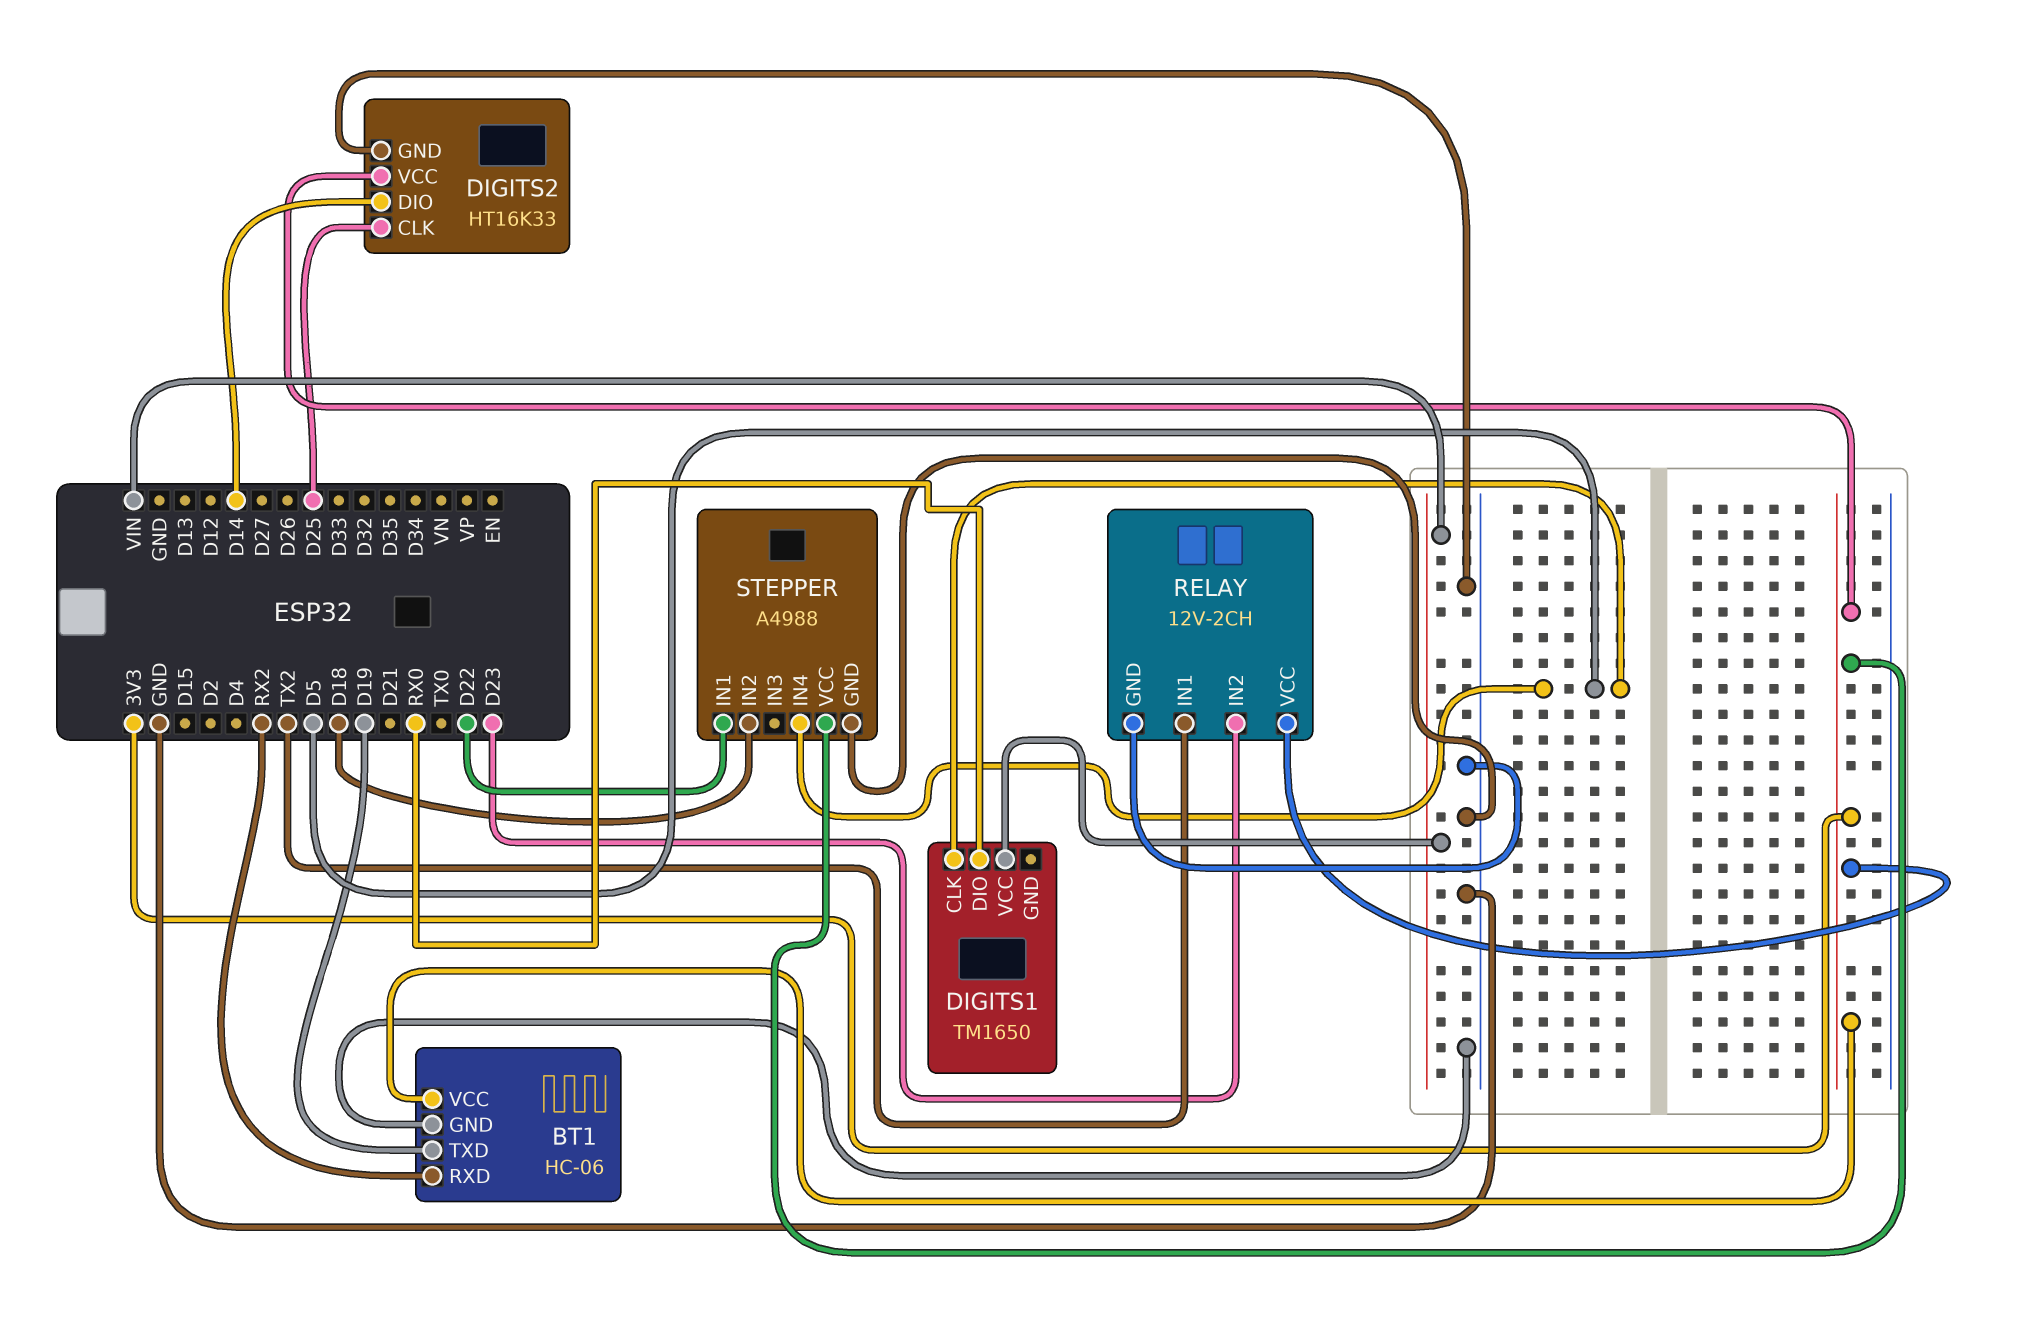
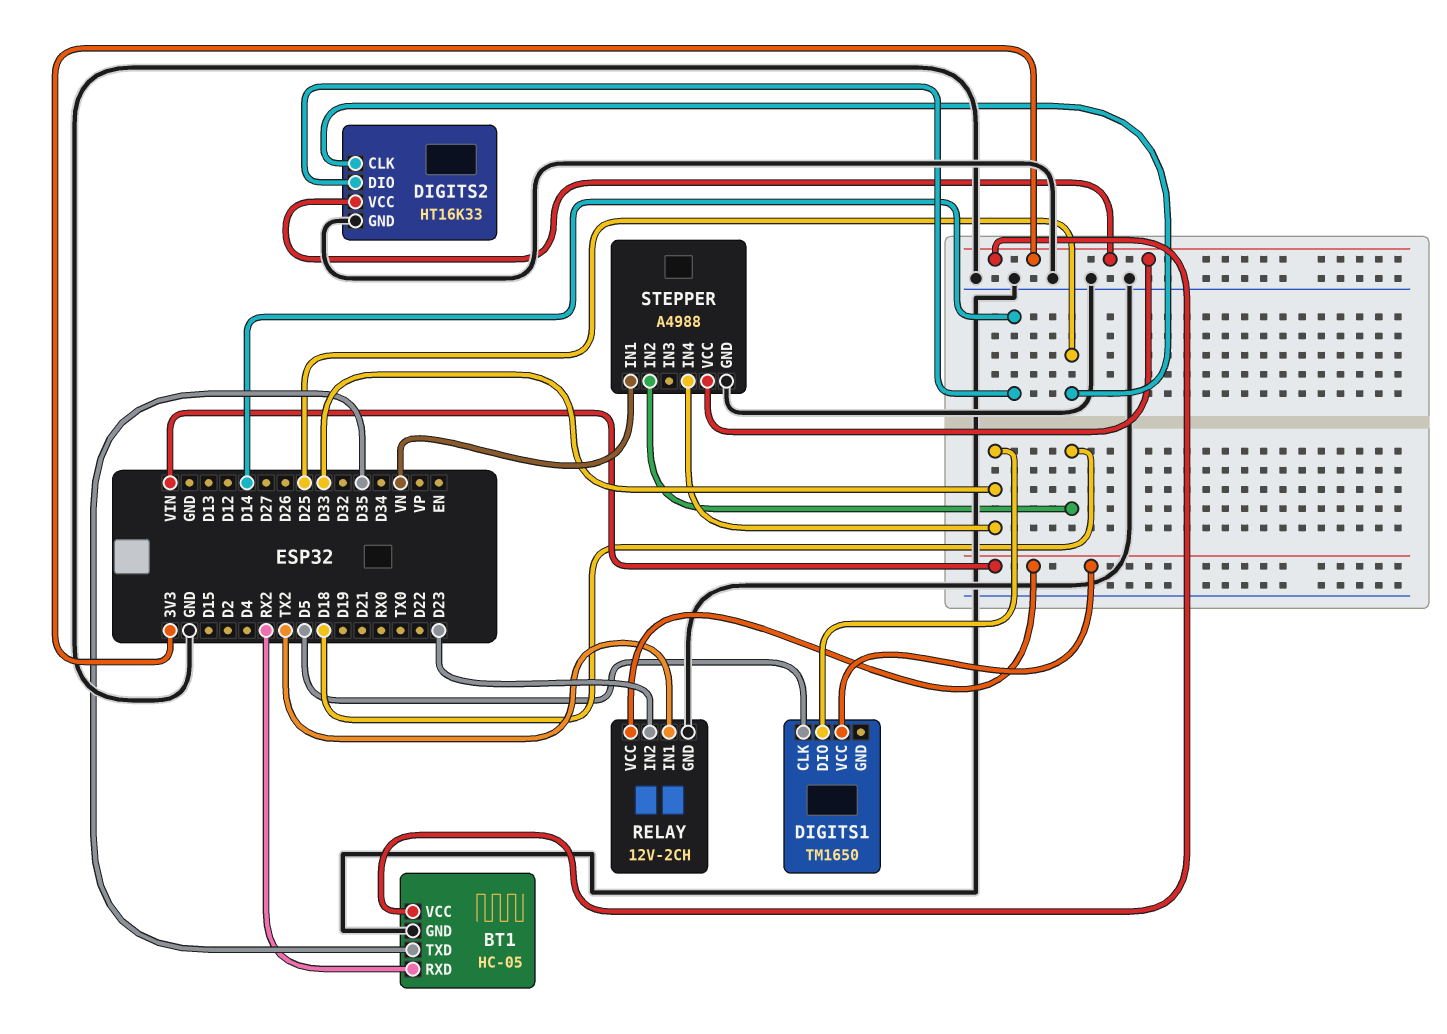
BT1: HC-06 -> HC-05
BT1 pin TXD: D19 -> D35
DIGITS1 pin DIO: RX0 -> D33
RELAY pin VCC: 3V3 -> VIN
STEPPER pin IN1: D22 -> VN
STEPPER pin IN4: D5 -> D33

